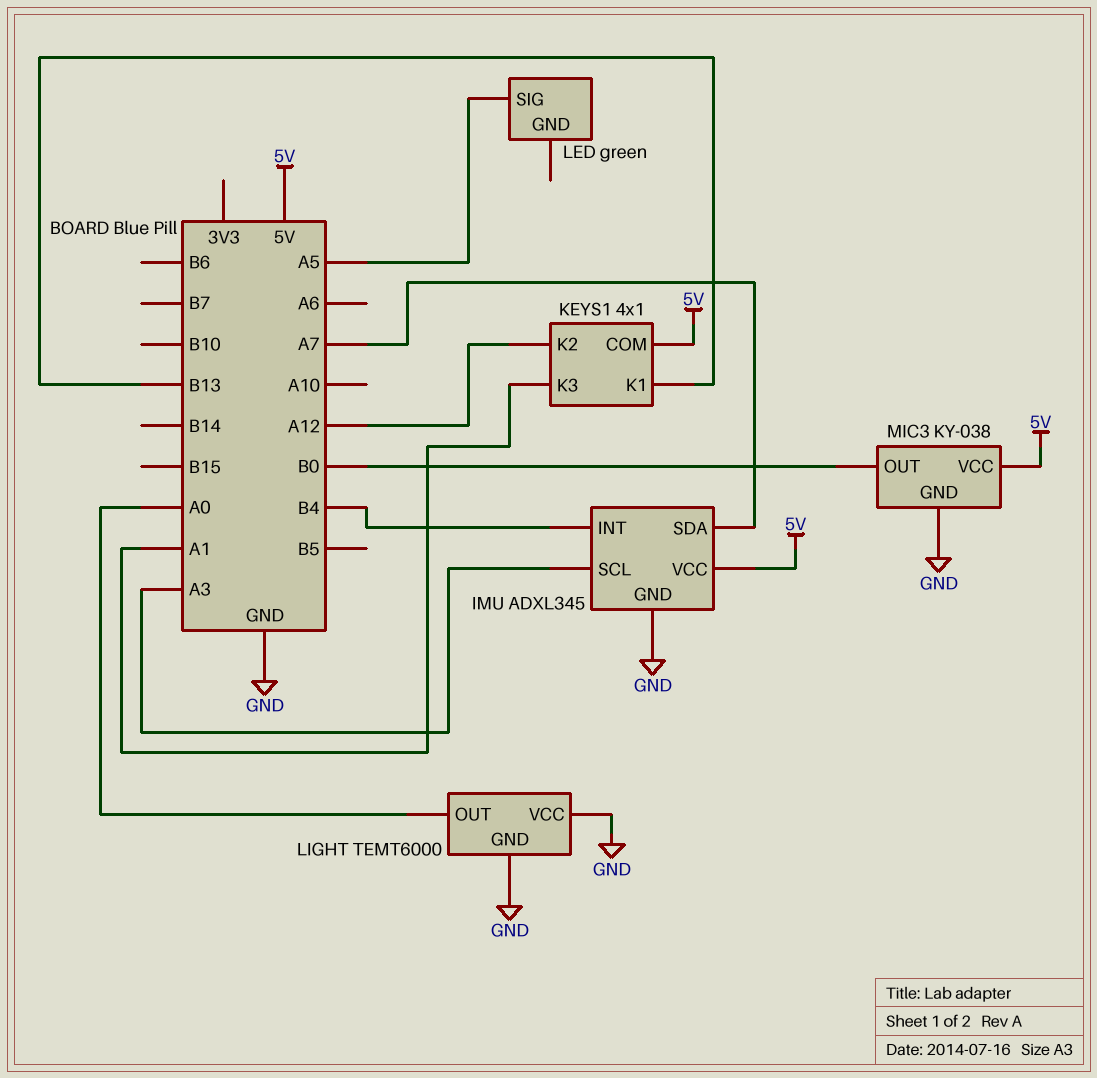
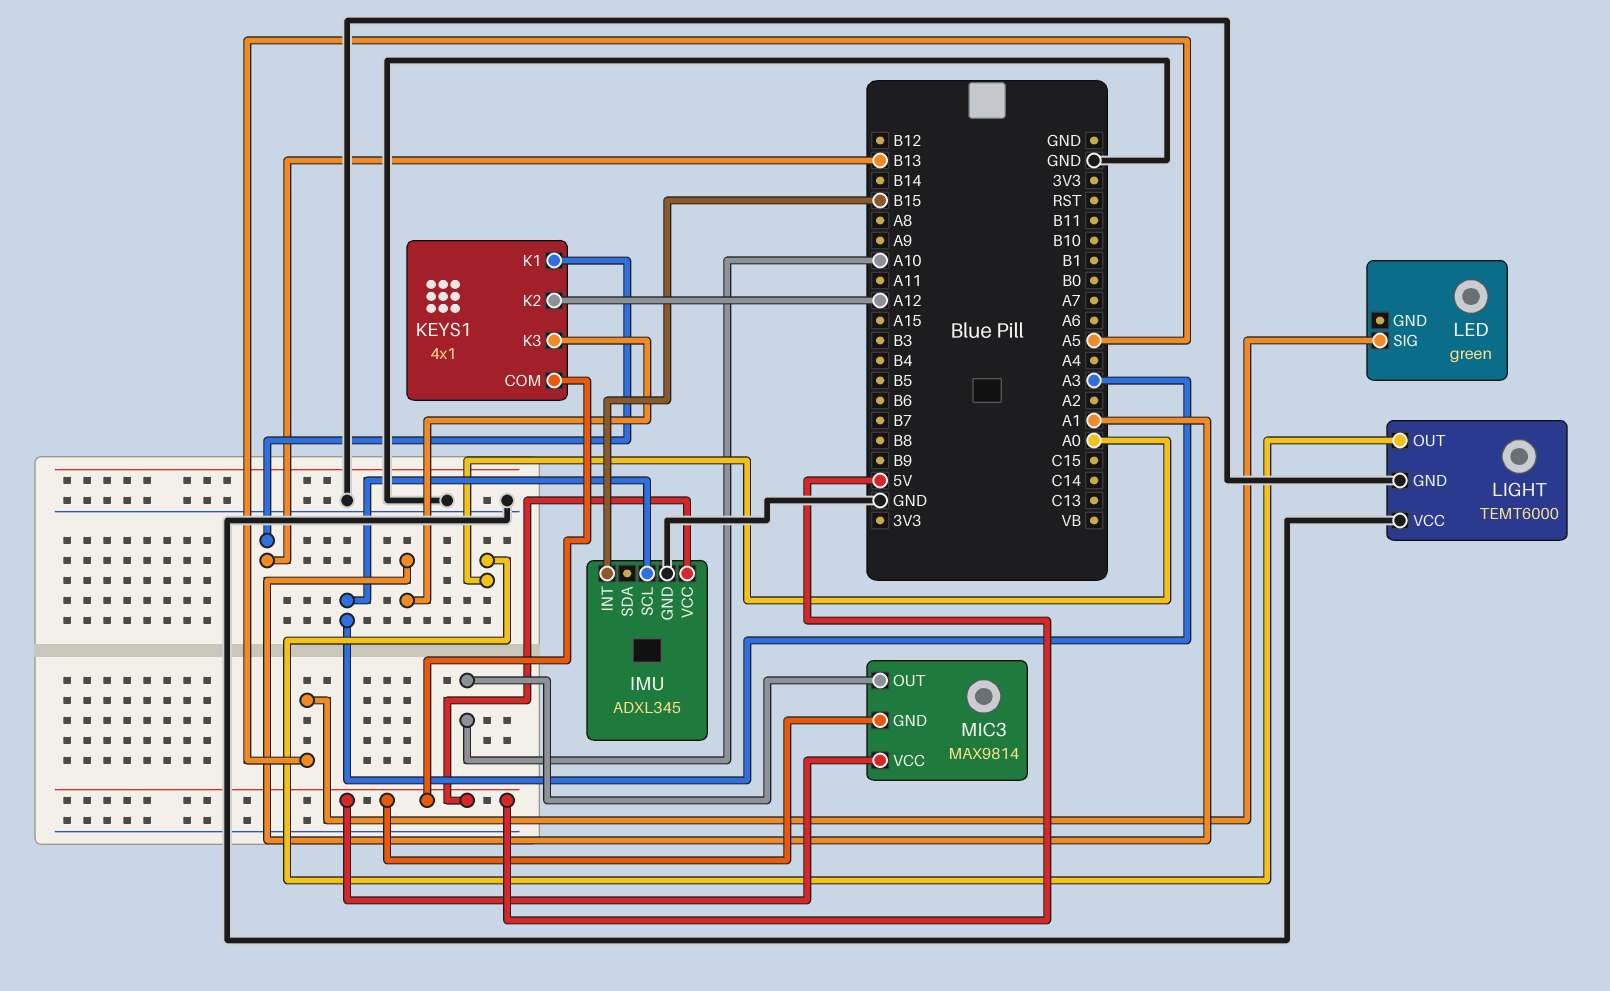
IMU pin INT: B4 -> B15
IMU pin SDA: A7 -> none
MIC3: KY-038 -> MAX9814
MIC3 pin GND: GND -> 5V
MIC3 pin OUT: B0 -> A10

